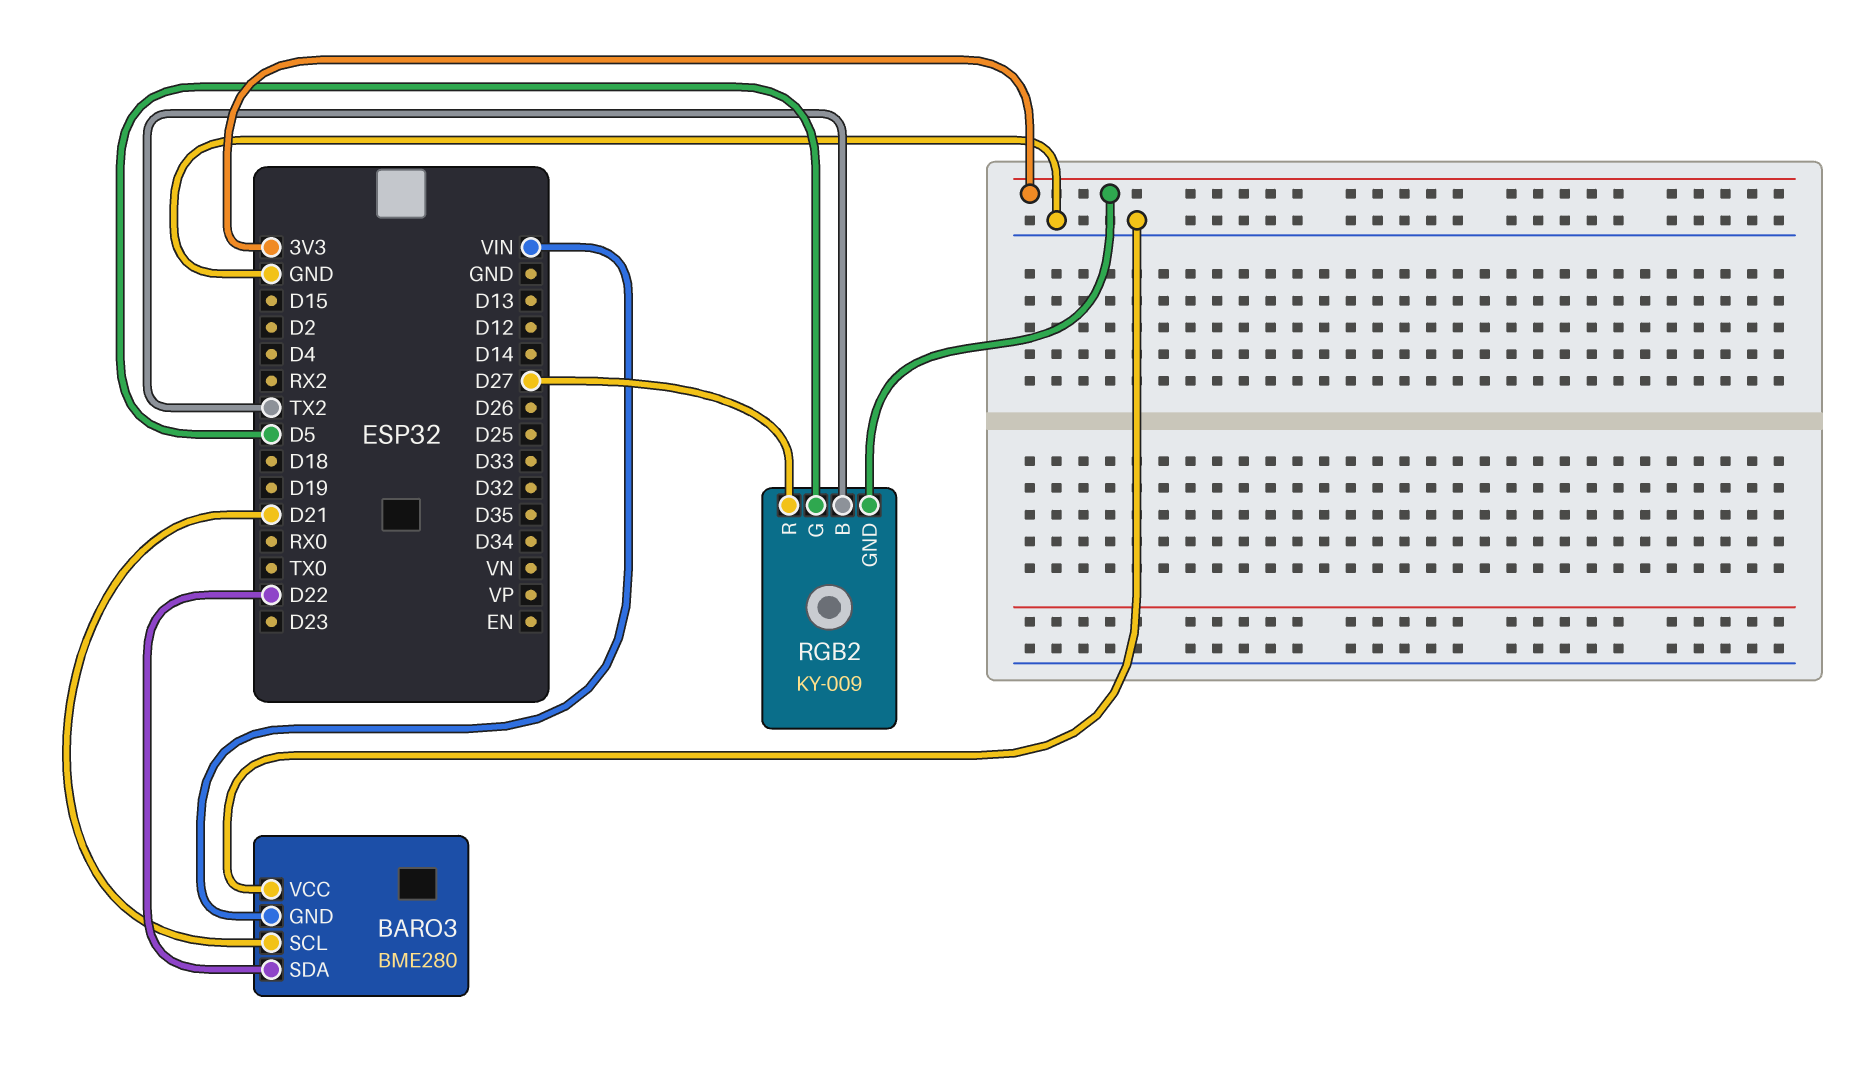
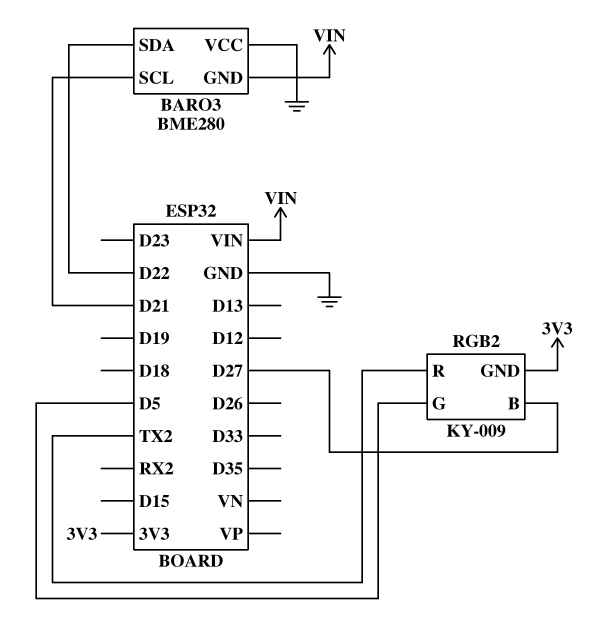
RGB2 pin B: TX2 -> D27
RGB2 pin R: D27 -> TX2

